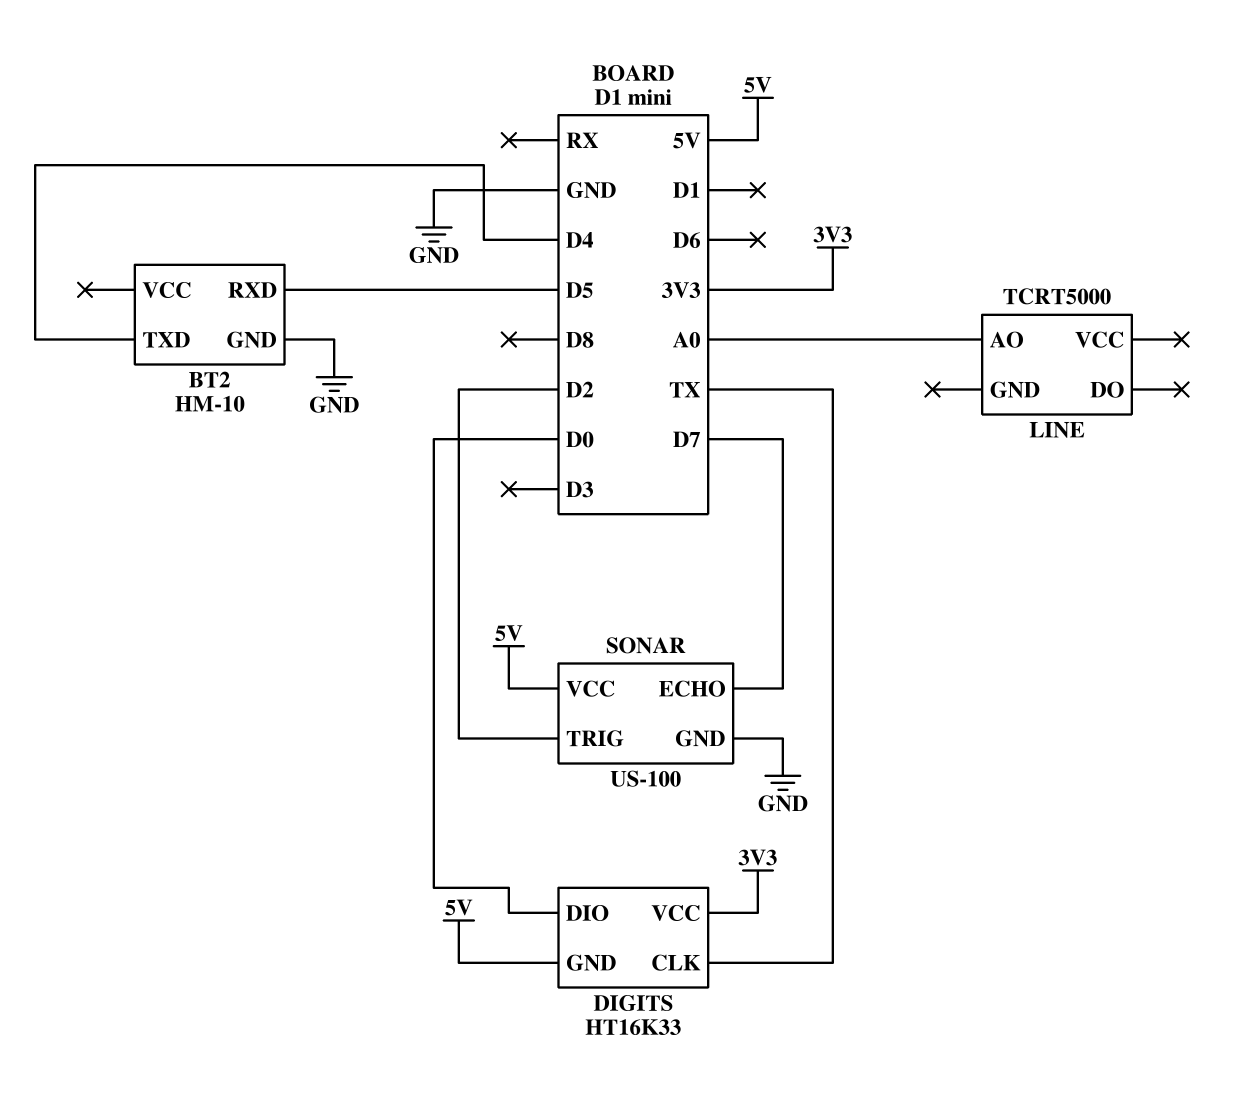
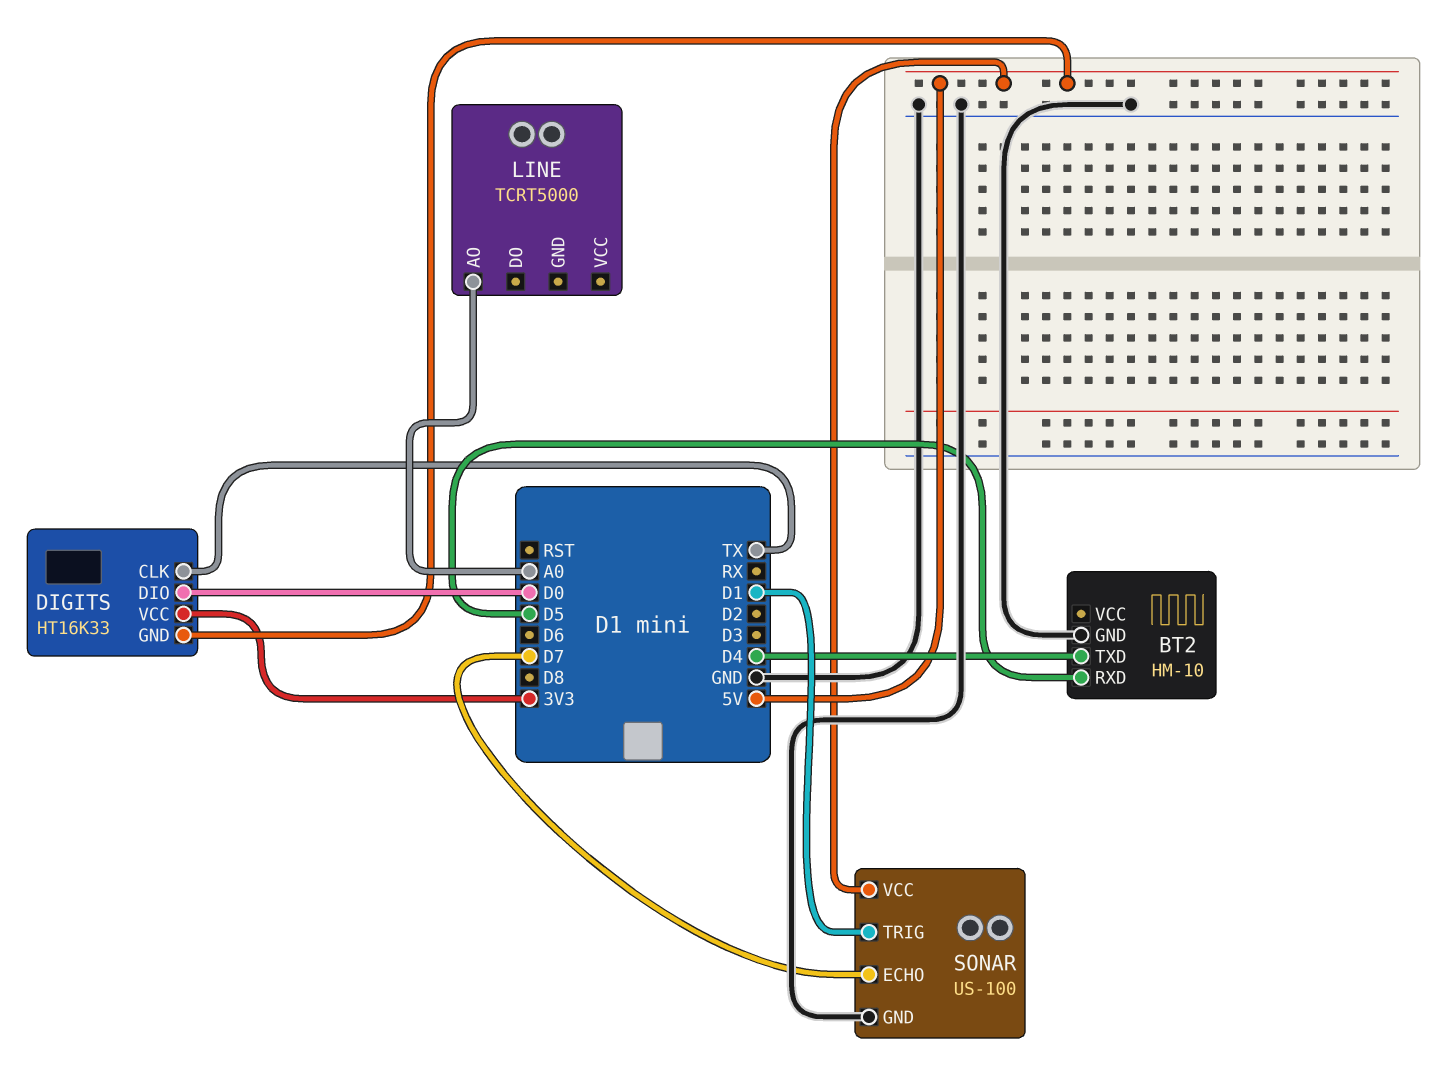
SONAR pin TRIG: D2 -> D1

